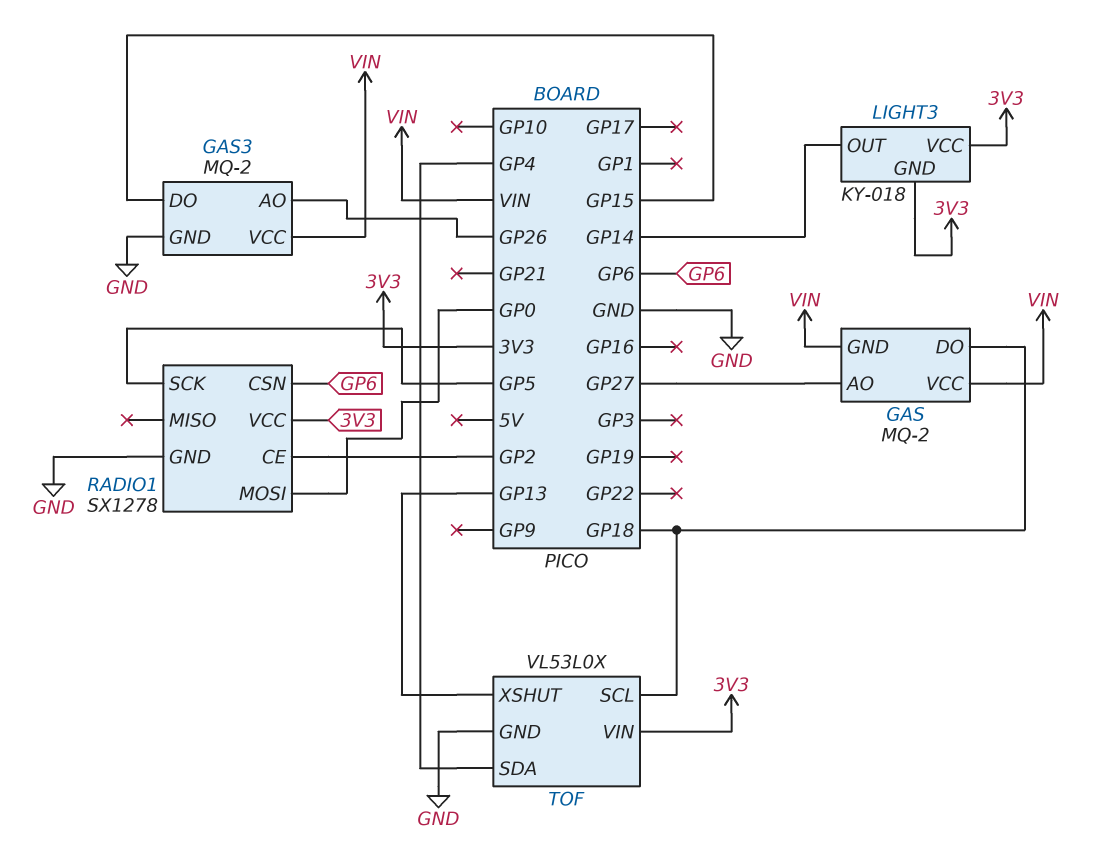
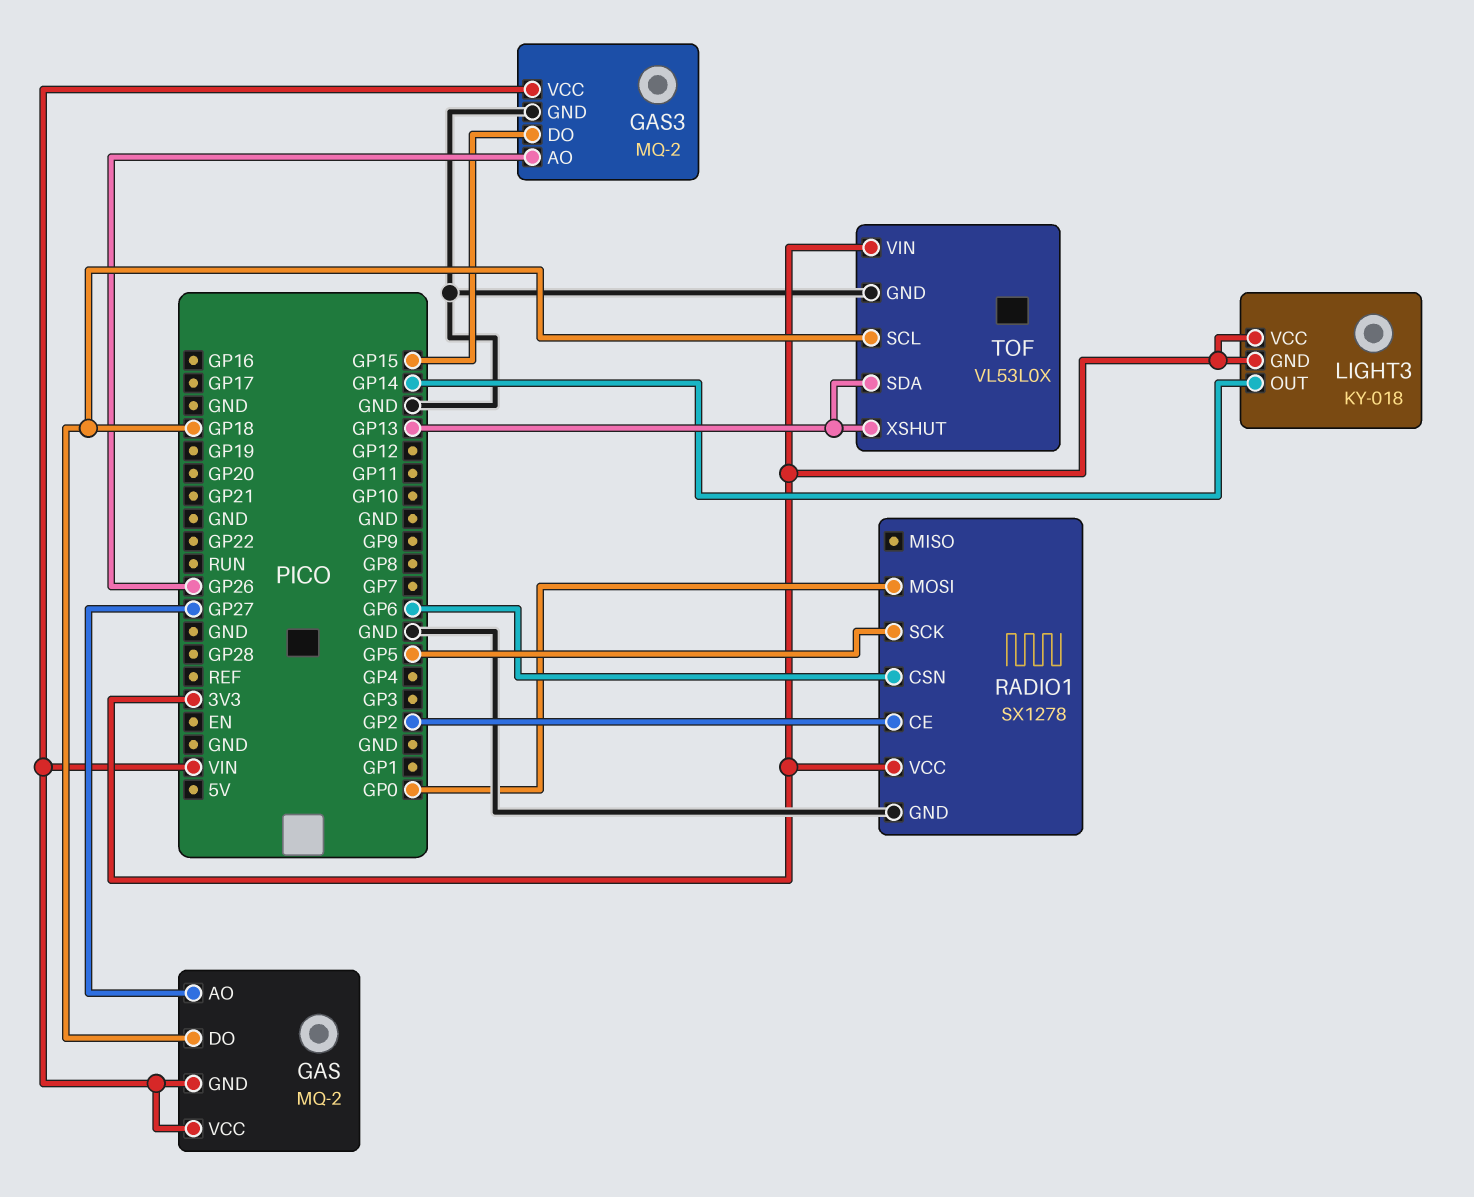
TOF pin SDA: GP4 -> GP13

